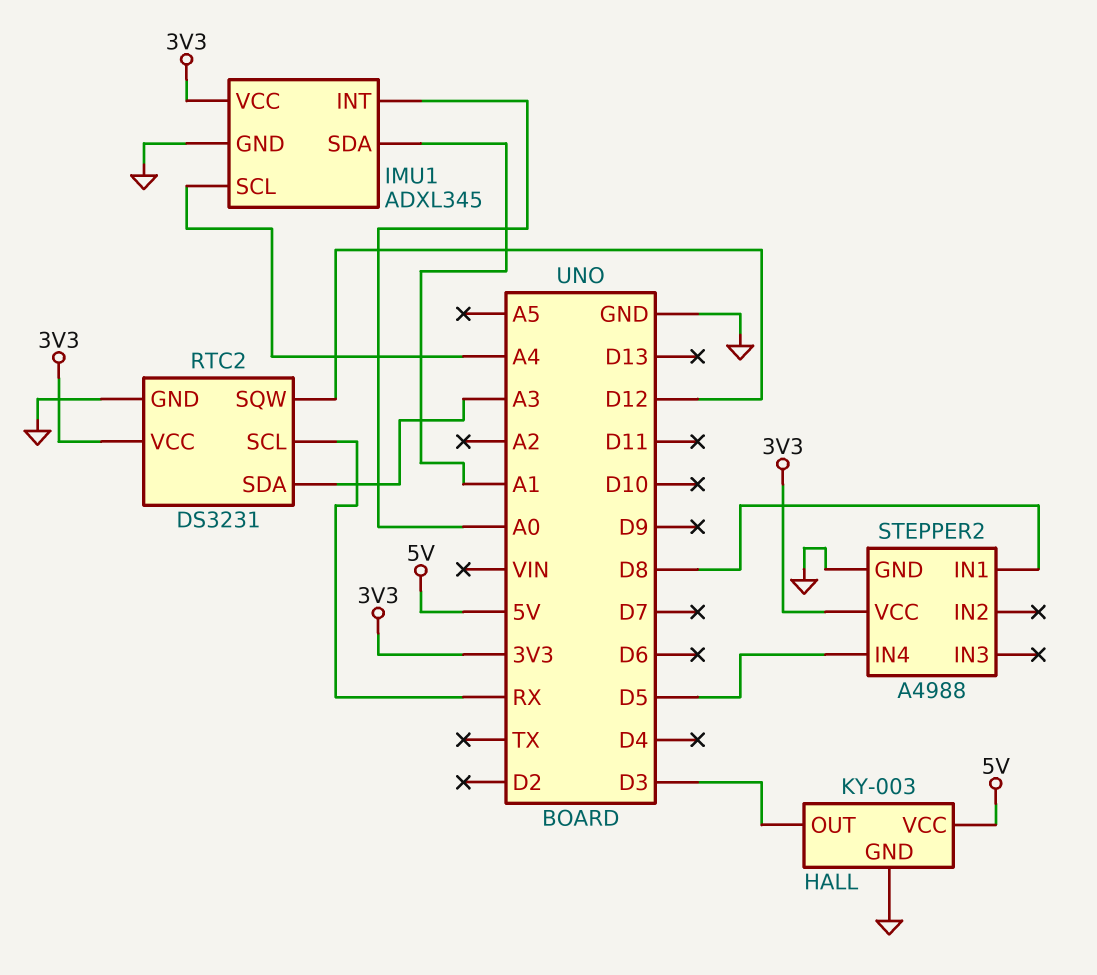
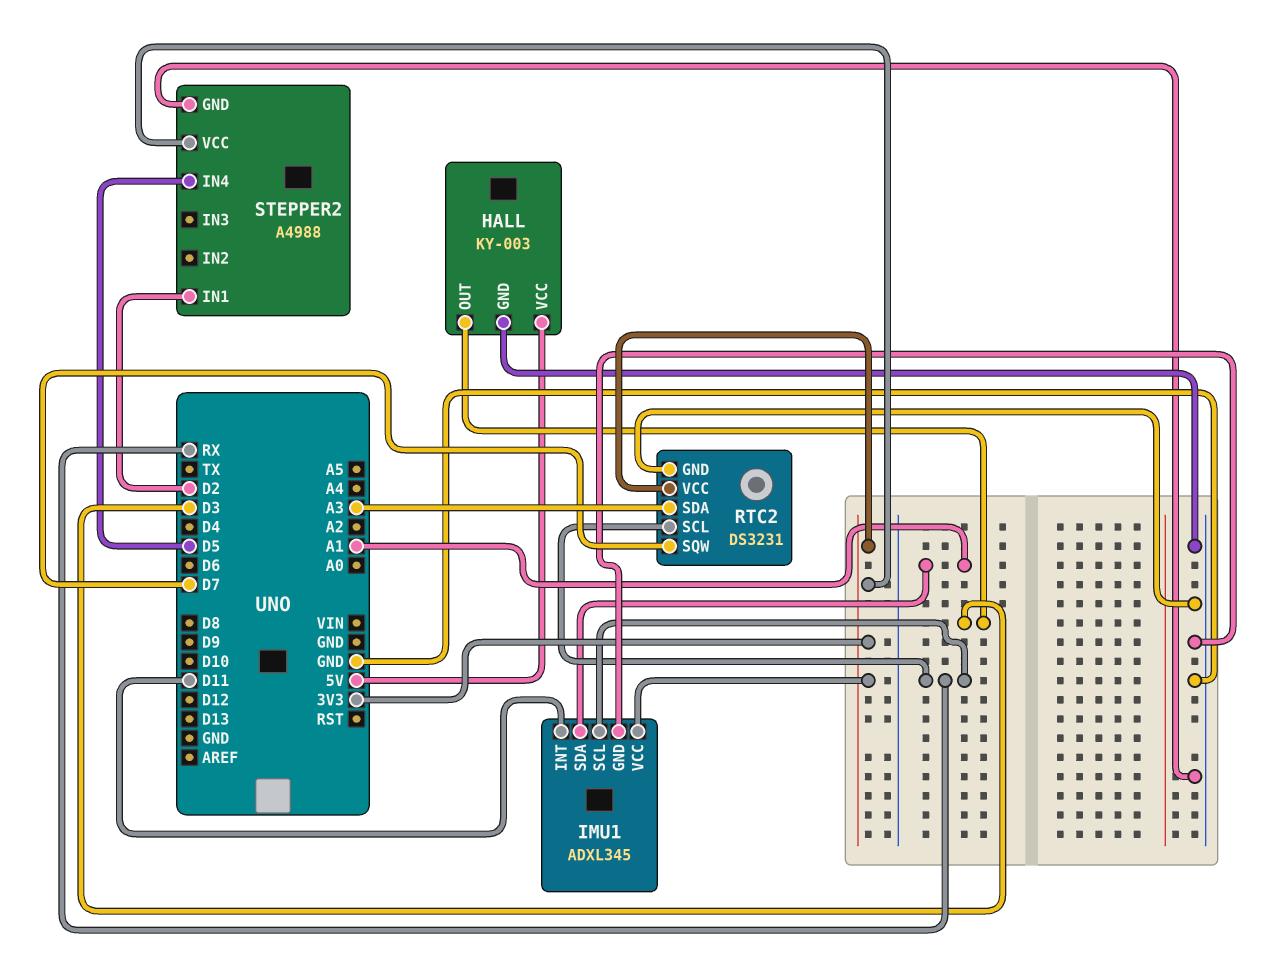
IMU1 pin INT: A0 -> D11
IMU1 pin SCL: A4 -> RX
RTC2 pin SQW: D12 -> D7
STEPPER2 pin IN1: D8 -> D2

